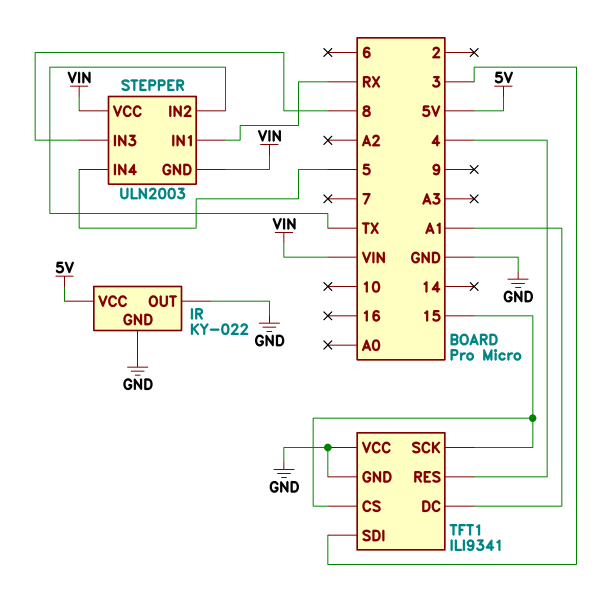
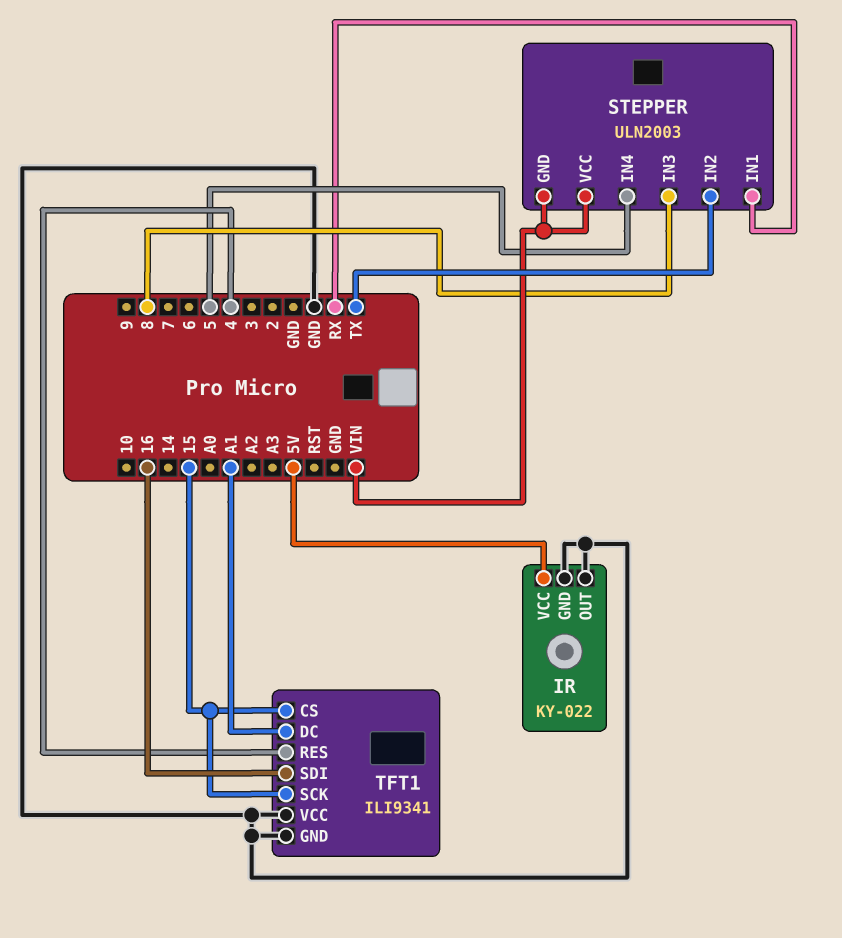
TFT1 pin SDI: 3 -> 16

